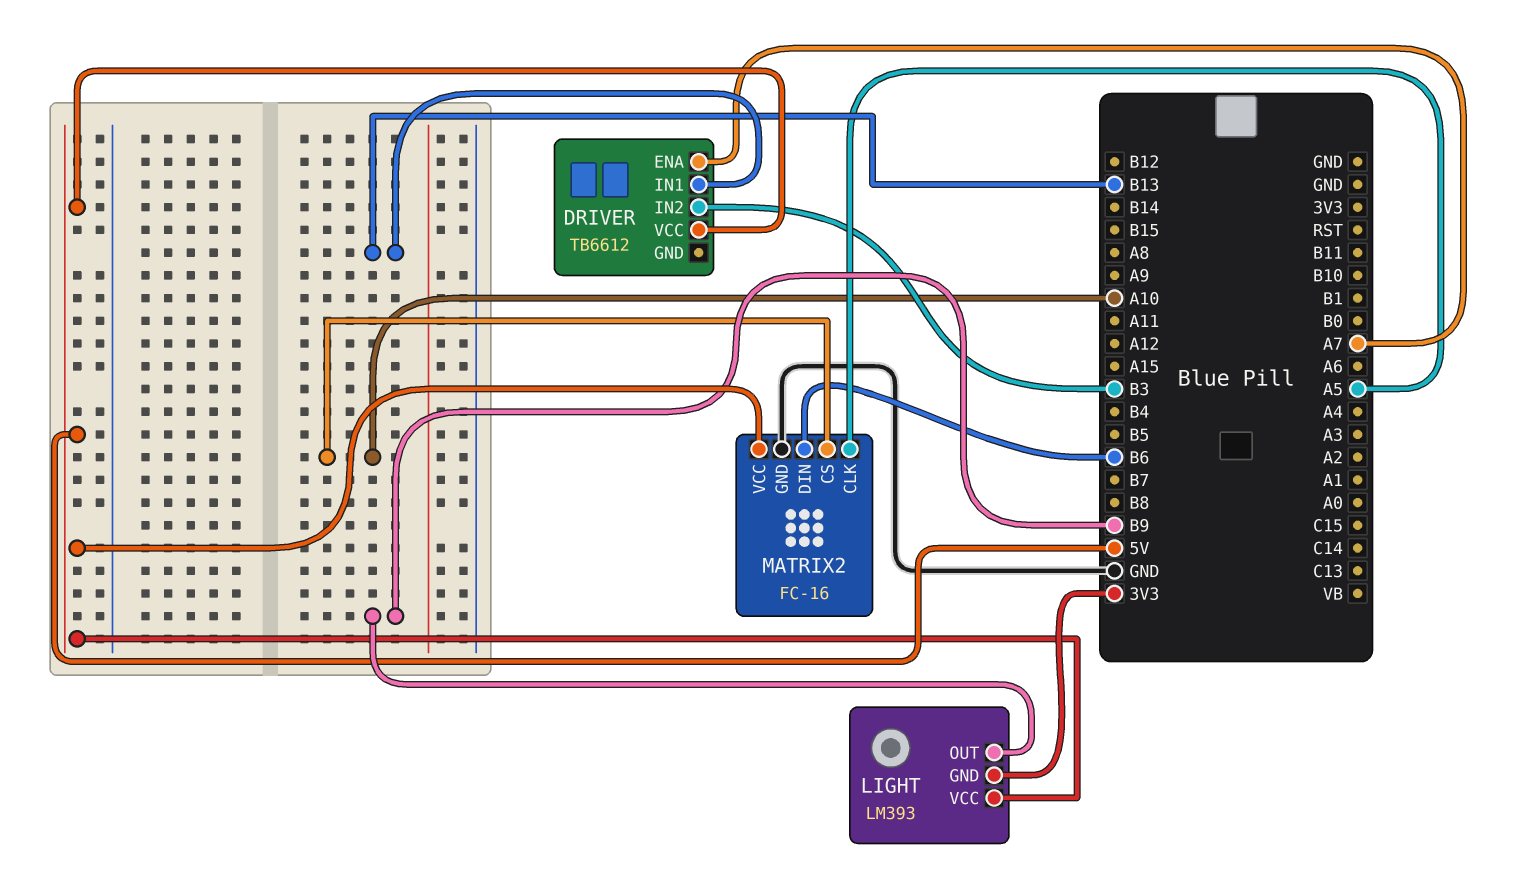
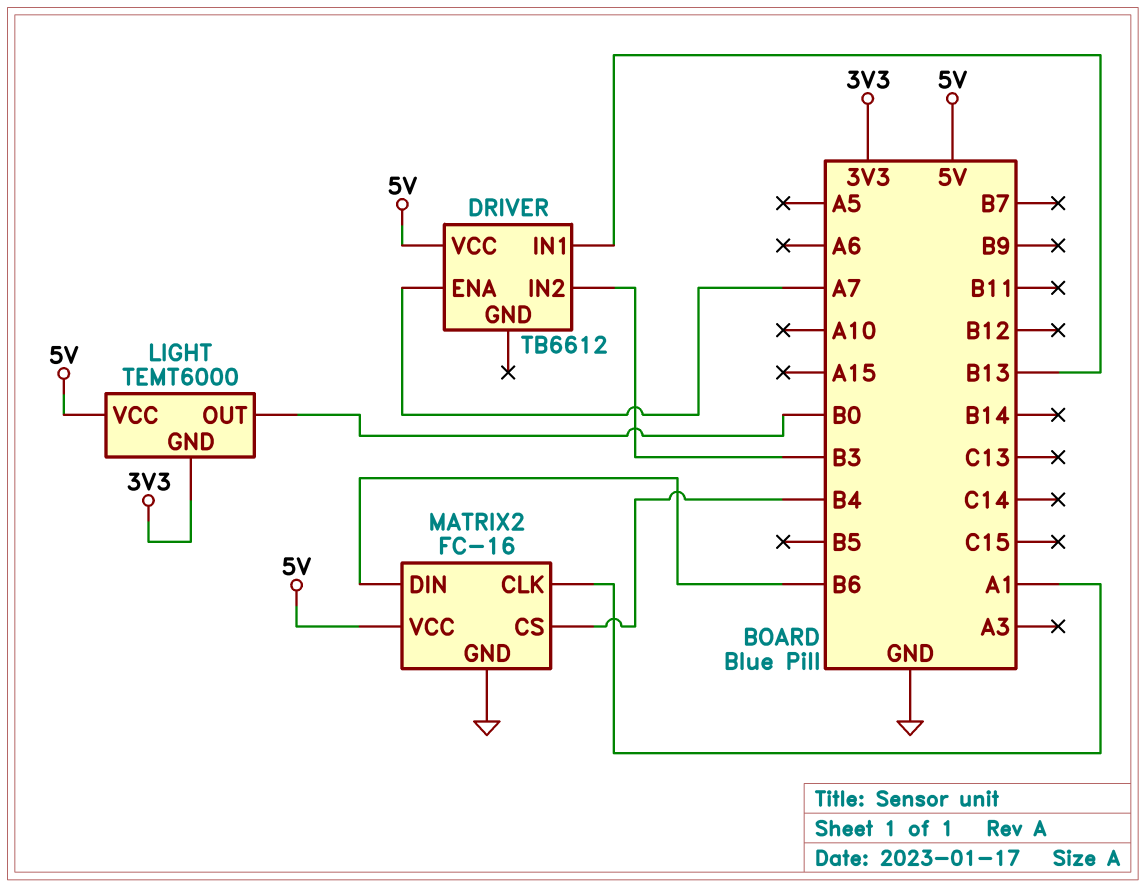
LIGHT: LM393 -> TEMT6000
LIGHT pin OUT: B9 -> B0
MATRIX2 pin CLK: A5 -> A1
MATRIX2 pin CS: A10 -> B4

